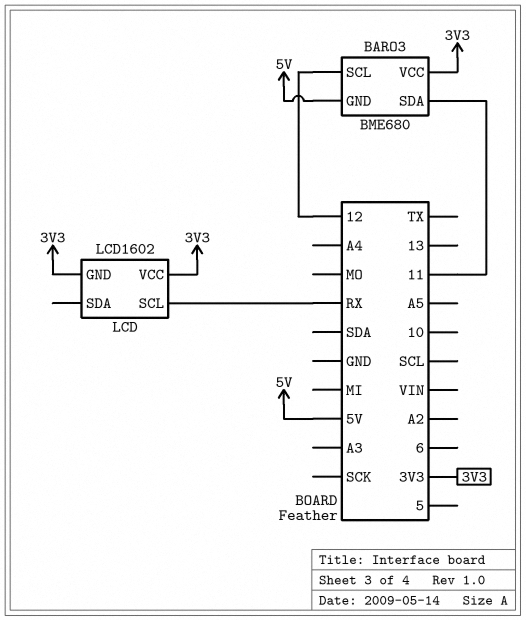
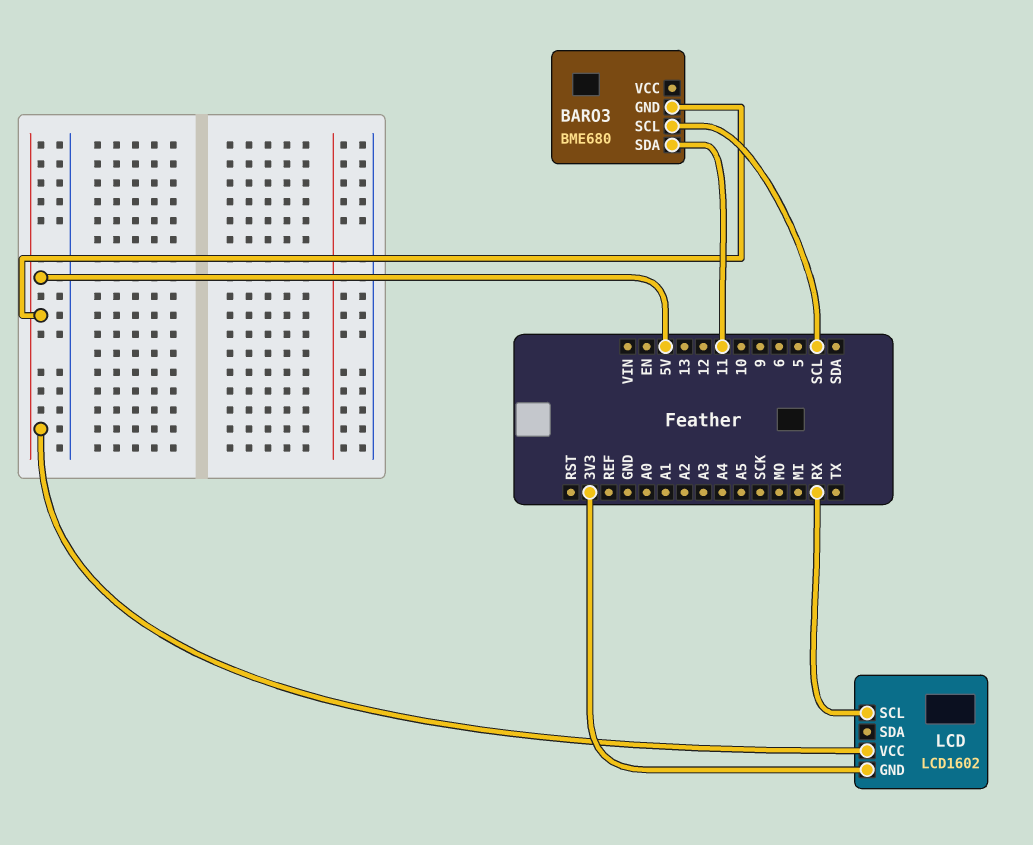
BARO3 pin SCL: 12 -> SCL
BARO3 pin VCC: 3V3 -> none
LCD pin VCC: 3V3 -> 5V

